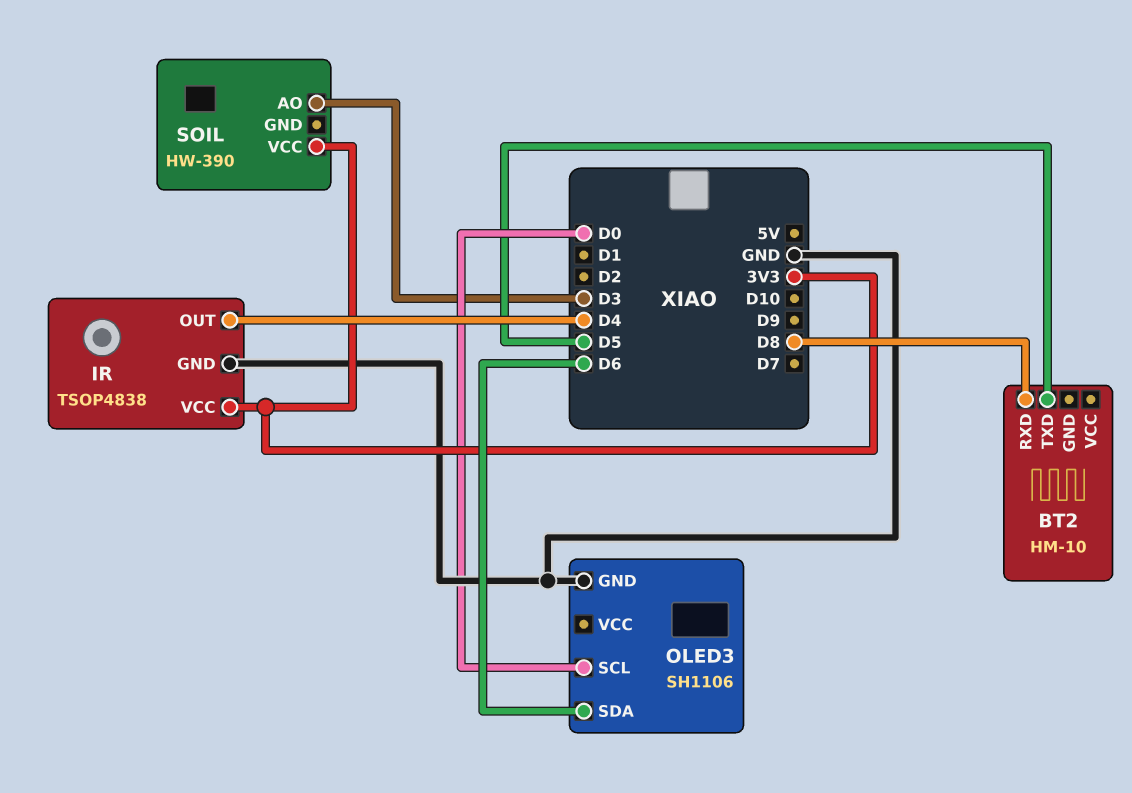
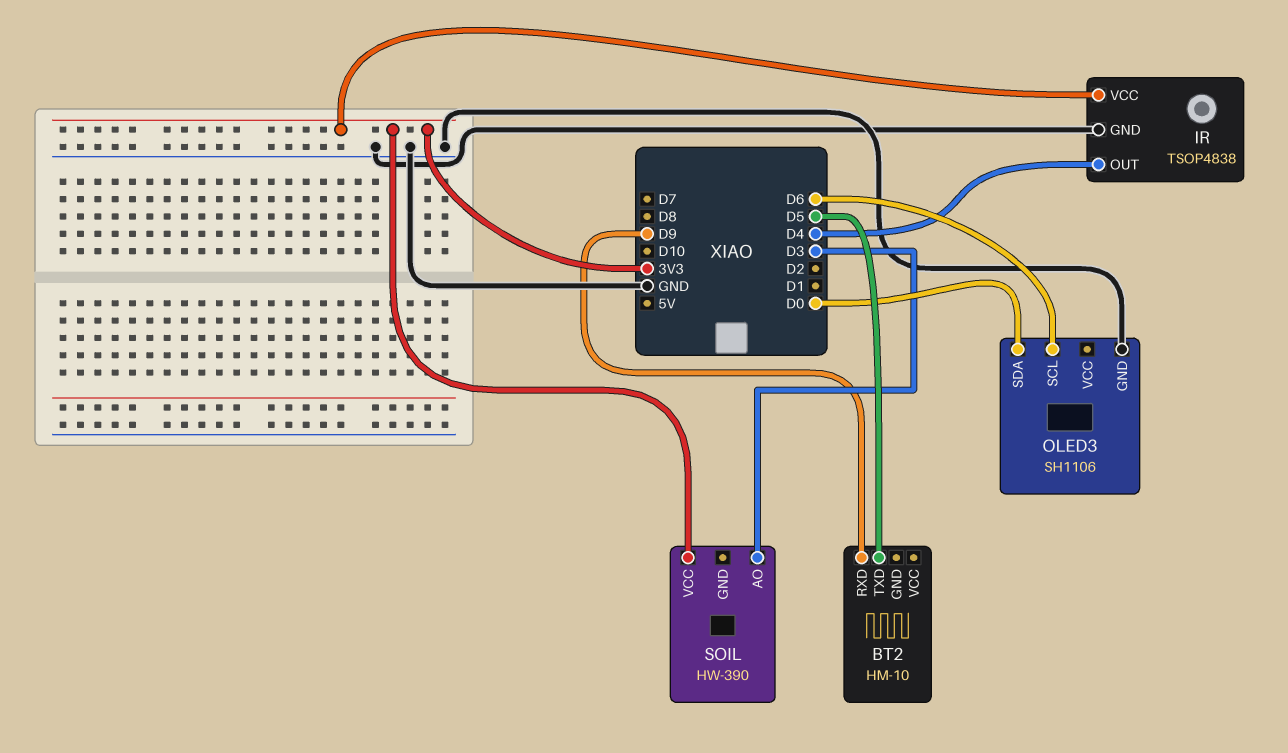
BT2 pin RXD: D8 -> D9
OLED3 pin SCL: D0 -> D6
OLED3 pin SDA: D6 -> D0

